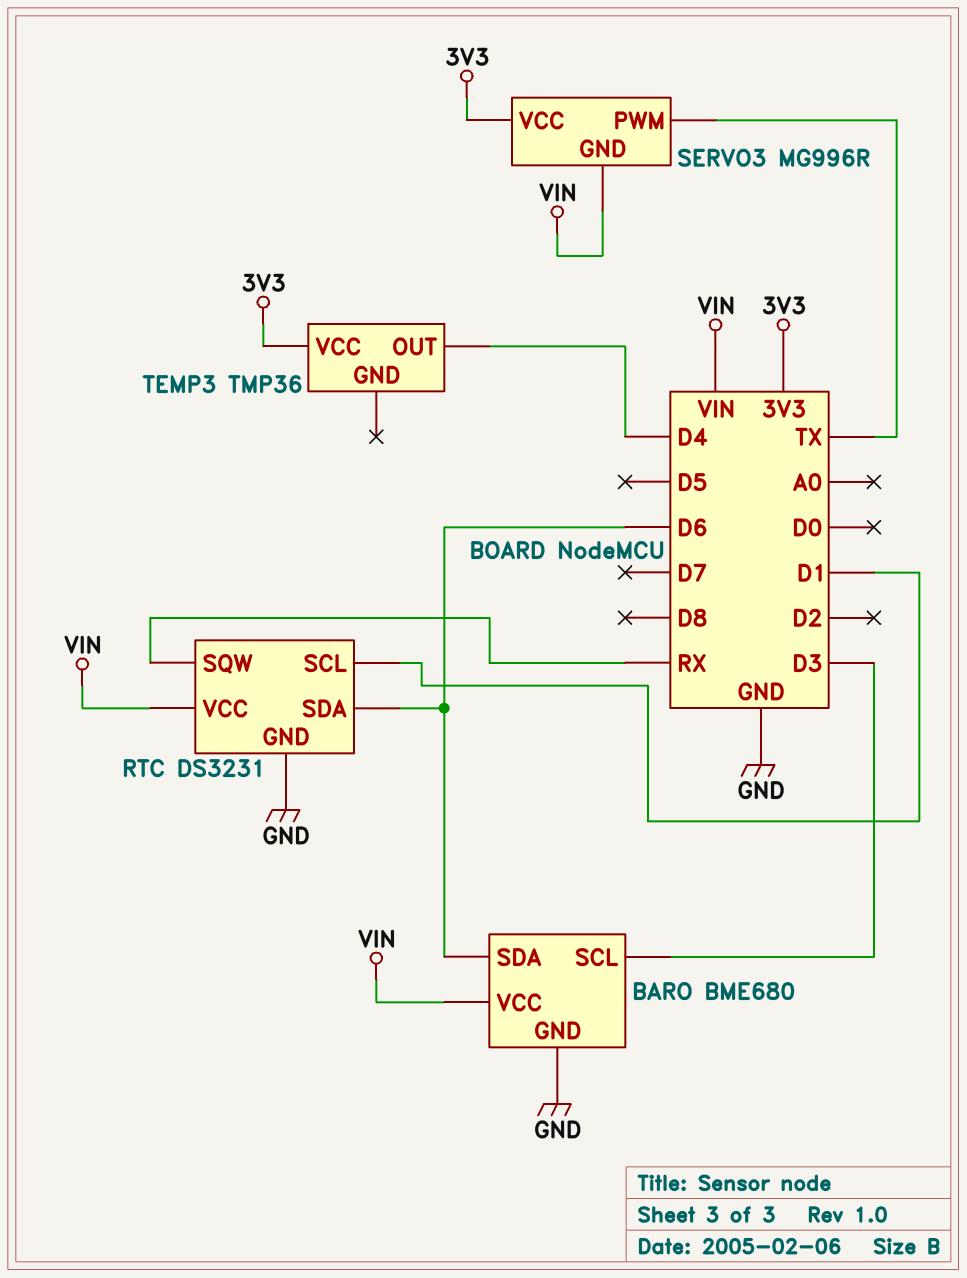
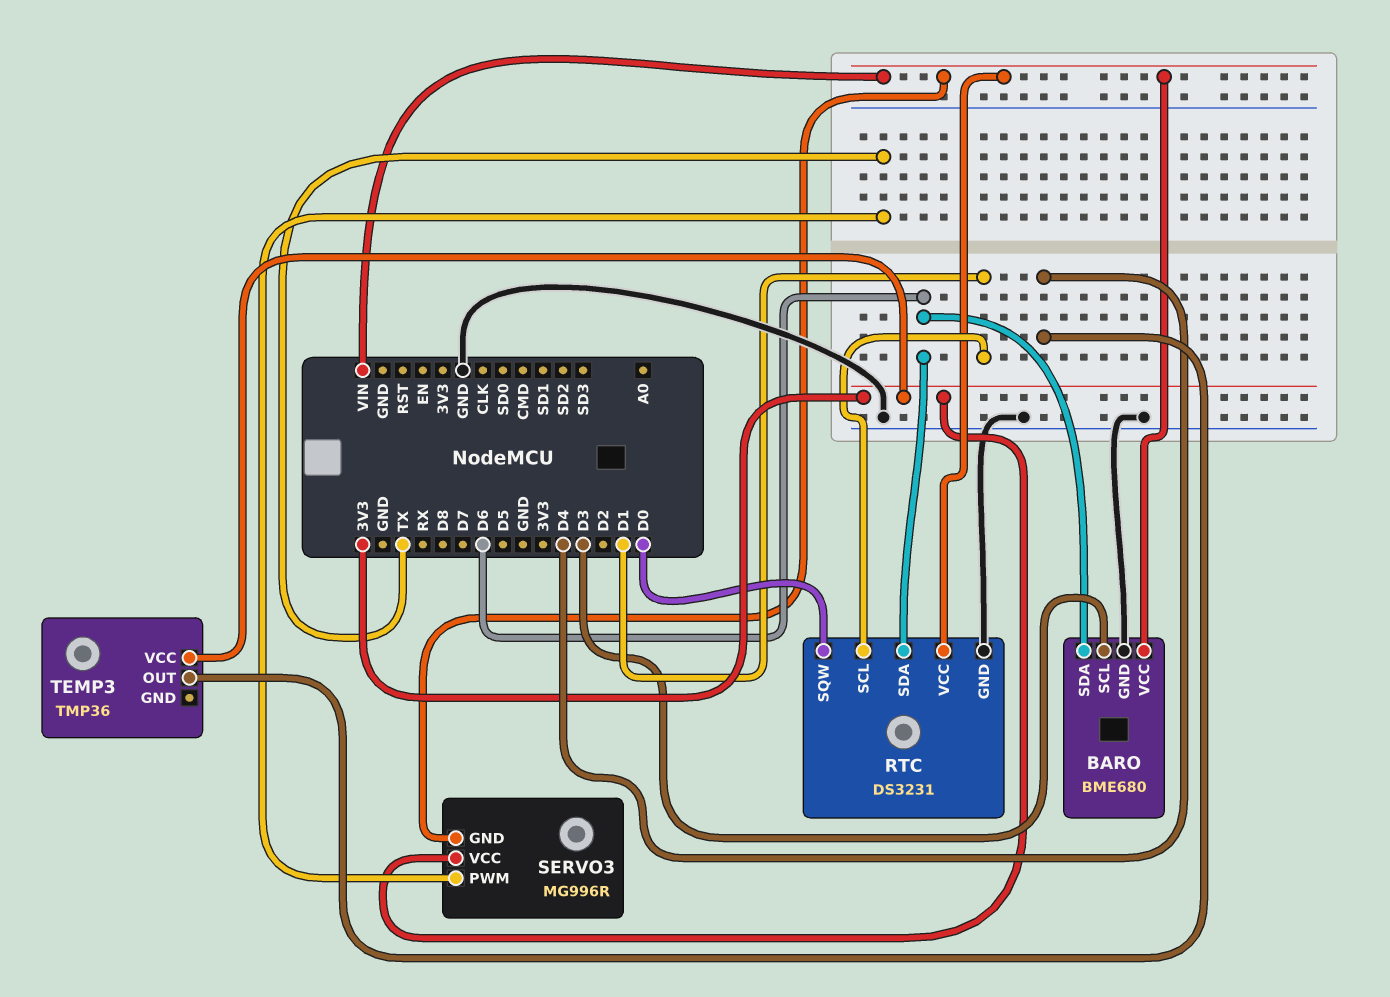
RTC pin SQW: RX -> D0

